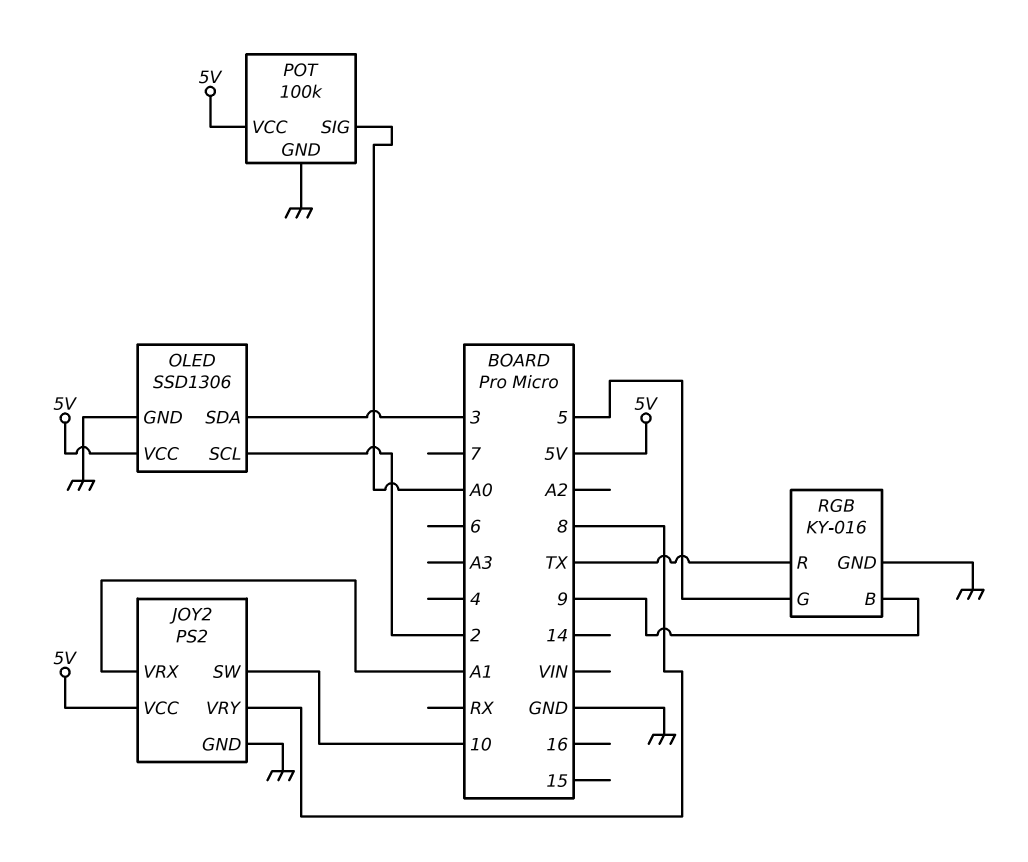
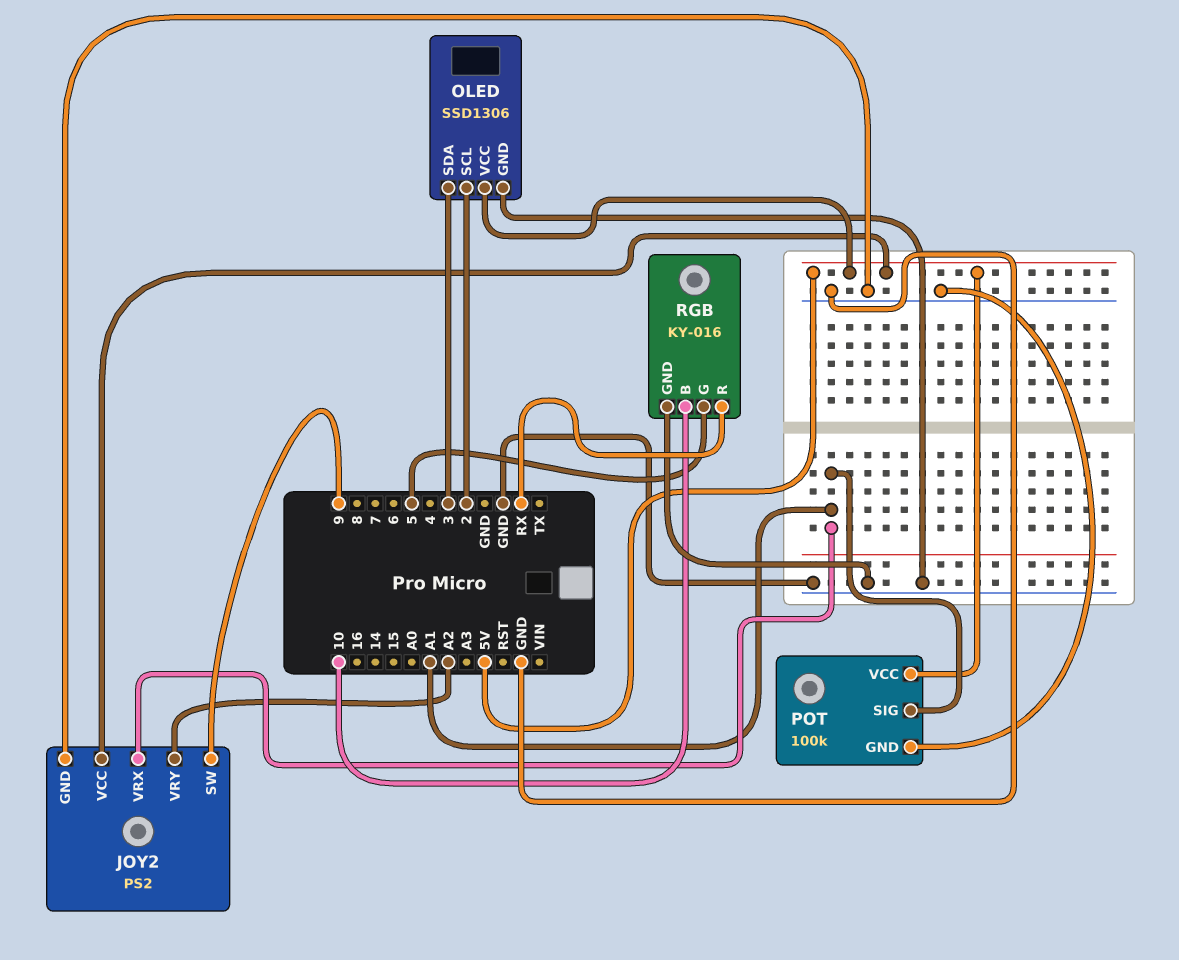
JOY2 pin SW: 10 -> 9
JOY2 pin VRY: 8 -> A2
POT pin SIG: A0 -> A1
RGB pin B: 9 -> 10
RGB pin R: TX -> RX

